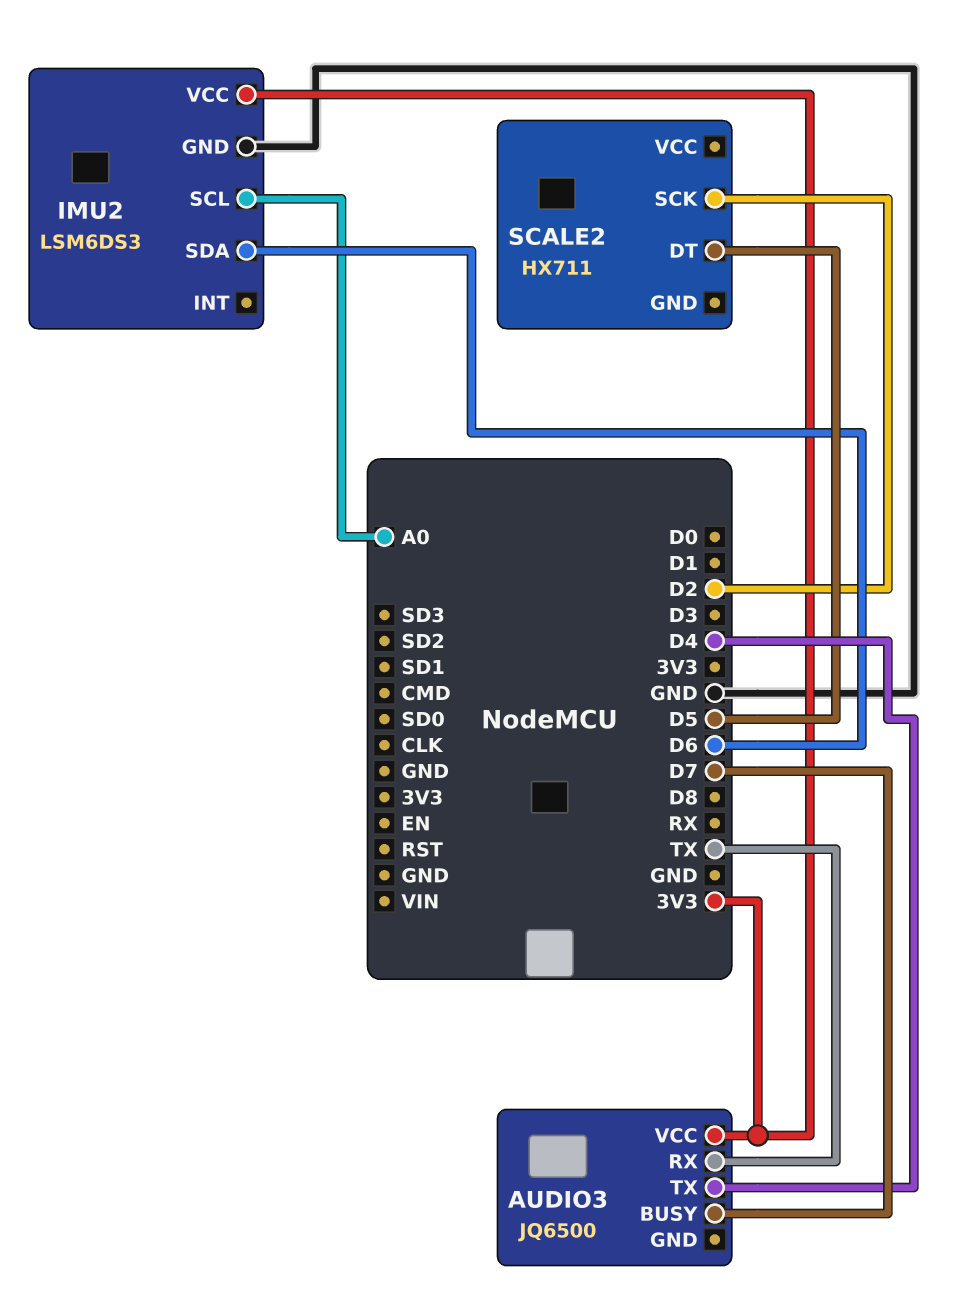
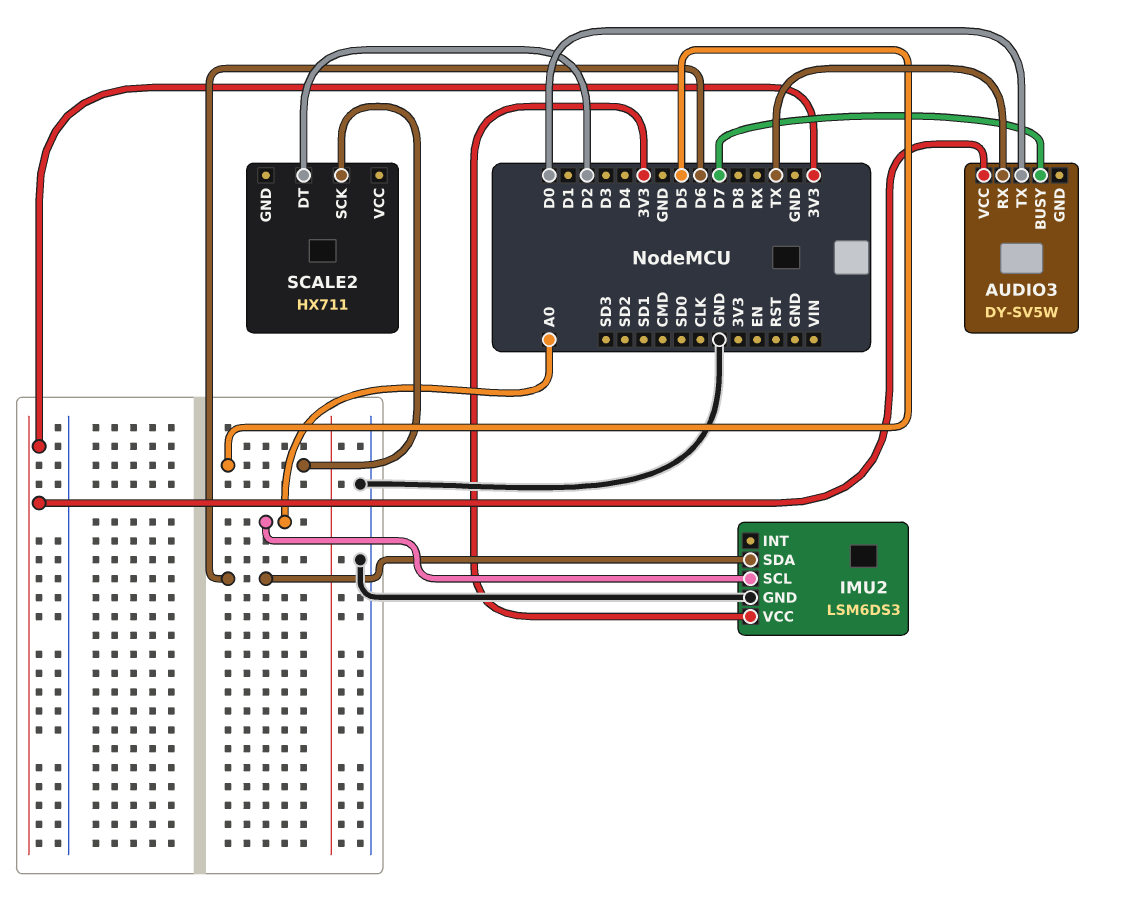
AUDIO3: JQ6500 -> DY-SV5W
AUDIO3 pin TX: D4 -> D0
SCALE2 pin DT: D5 -> D2
SCALE2 pin SCK: D2 -> D5

